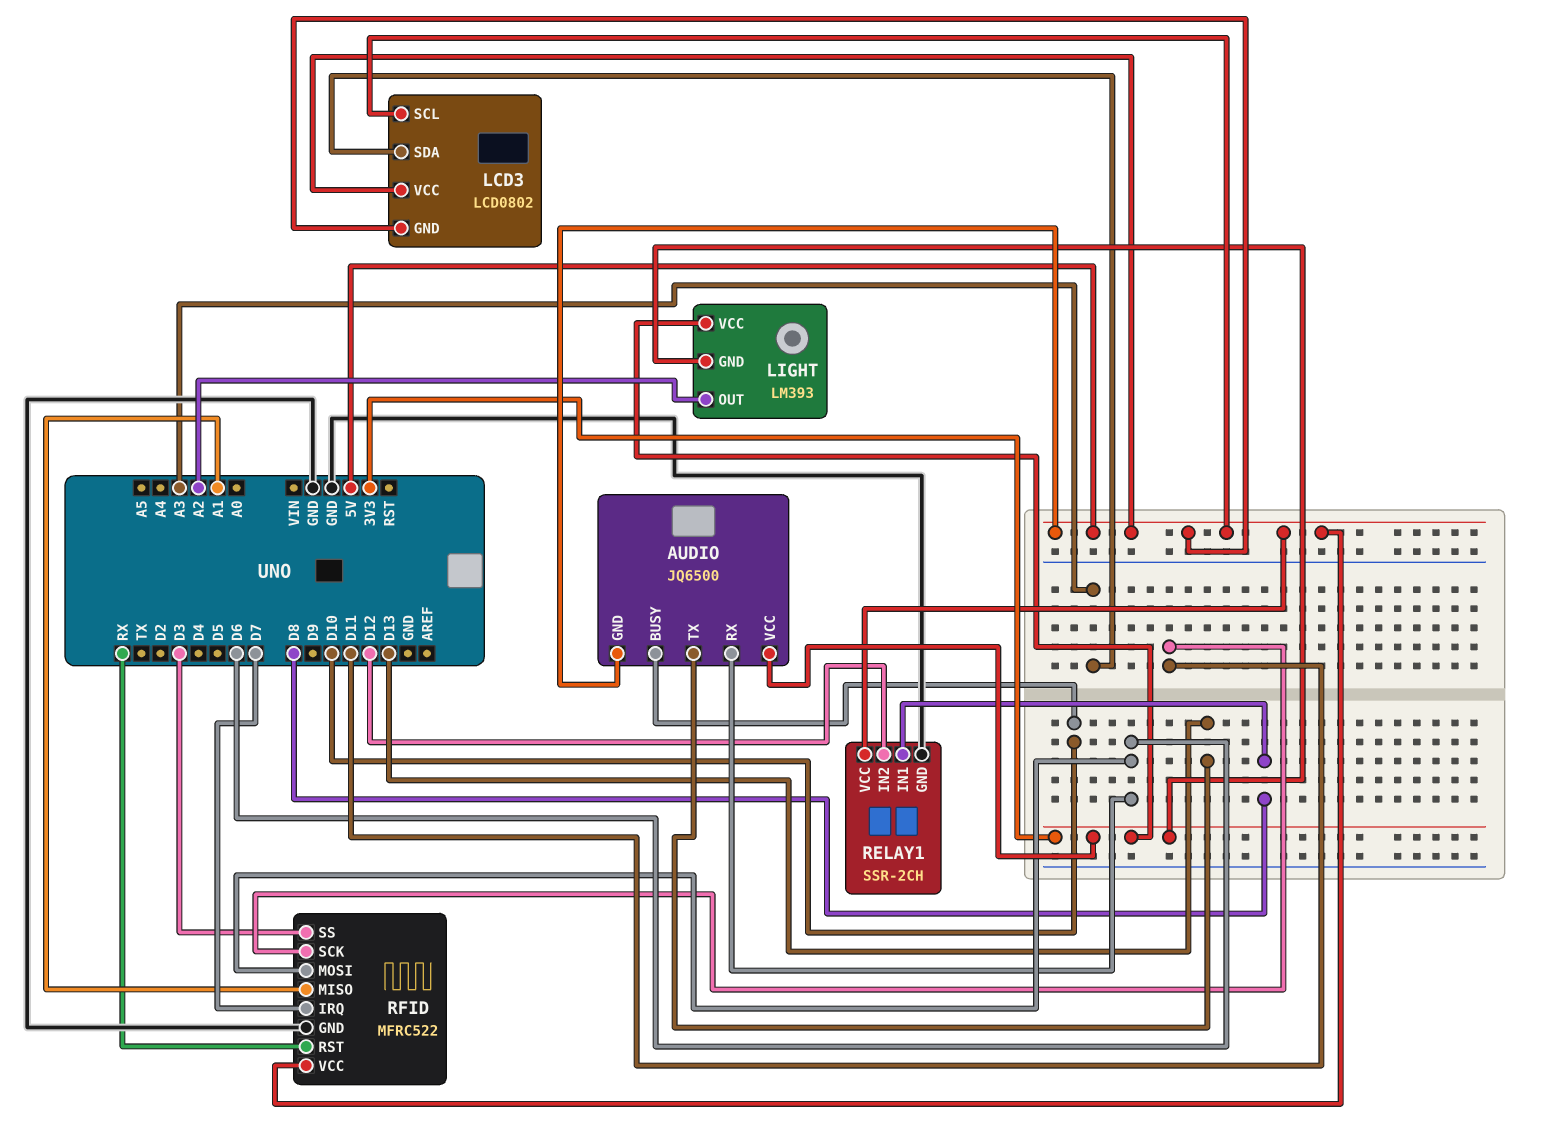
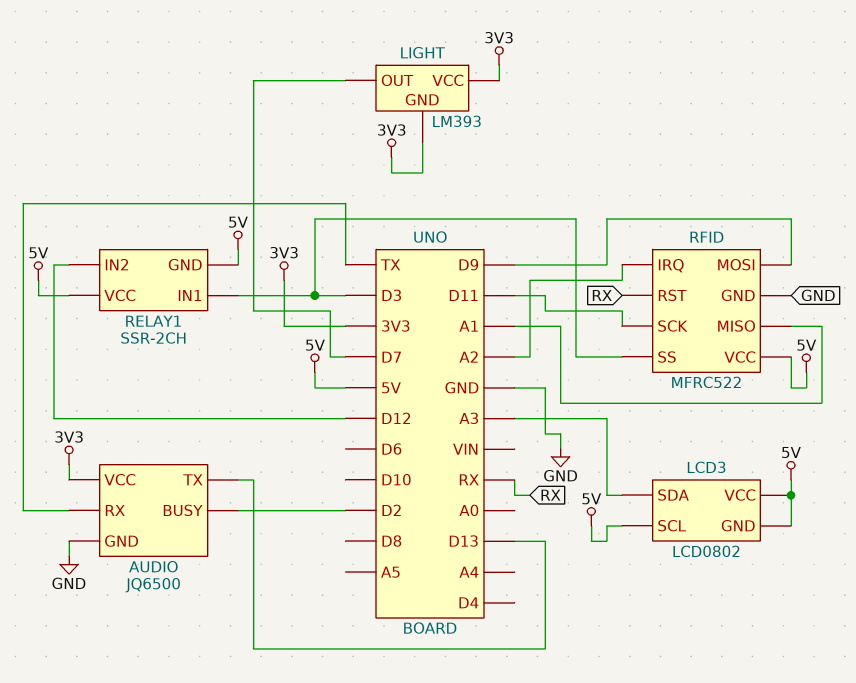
AUDIO pin BUSY: D10 -> D2
AUDIO pin GND: 5V -> GND
AUDIO pin RX: D6 -> TX
LIGHT pin OUT: A2 -> D7
RELAY1 pin GND: GND -> 5V
RELAY1 pin IN1: D8 -> D3
RFID pin IRQ: D7 -> A2
RFID pin MOSI: D6 -> D9

